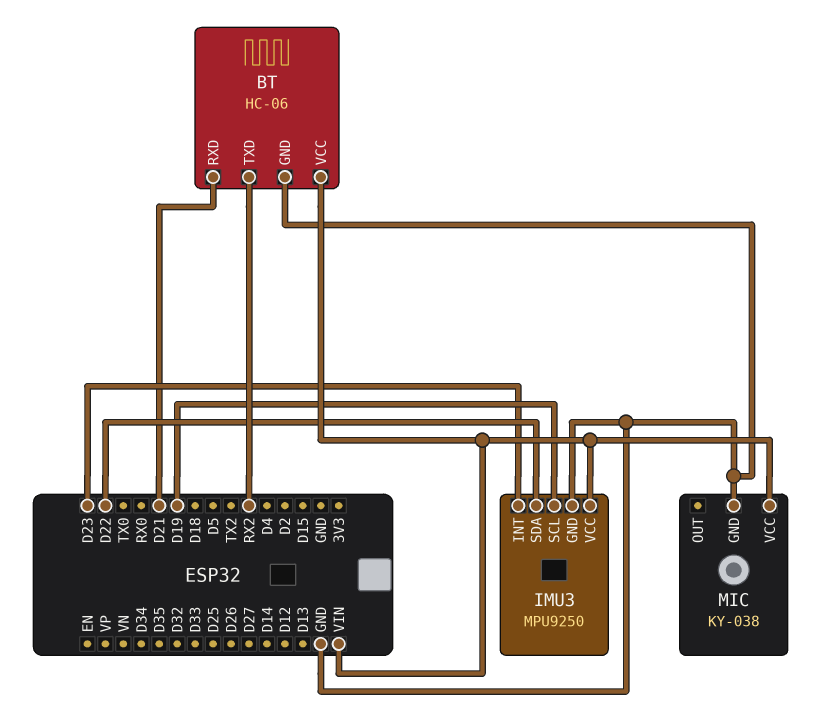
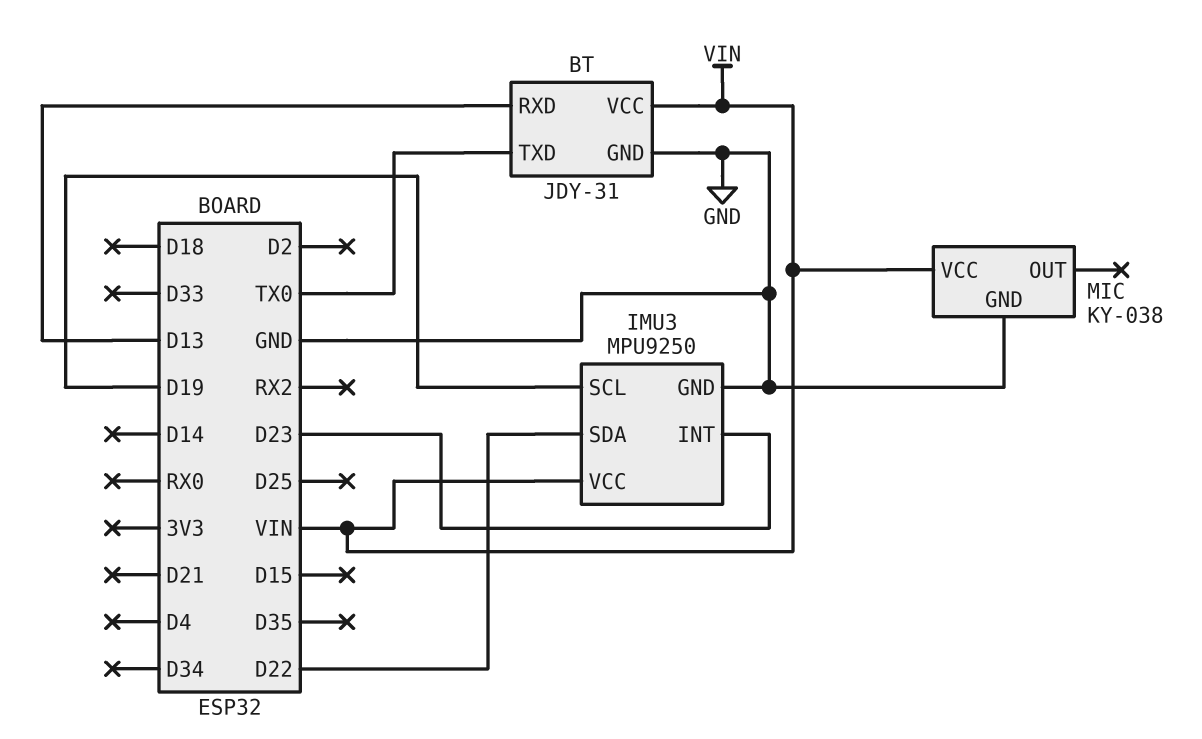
BT: HC-06 -> JDY-31
BT pin RXD: D21 -> D13
BT pin TXD: RX2 -> TX0

